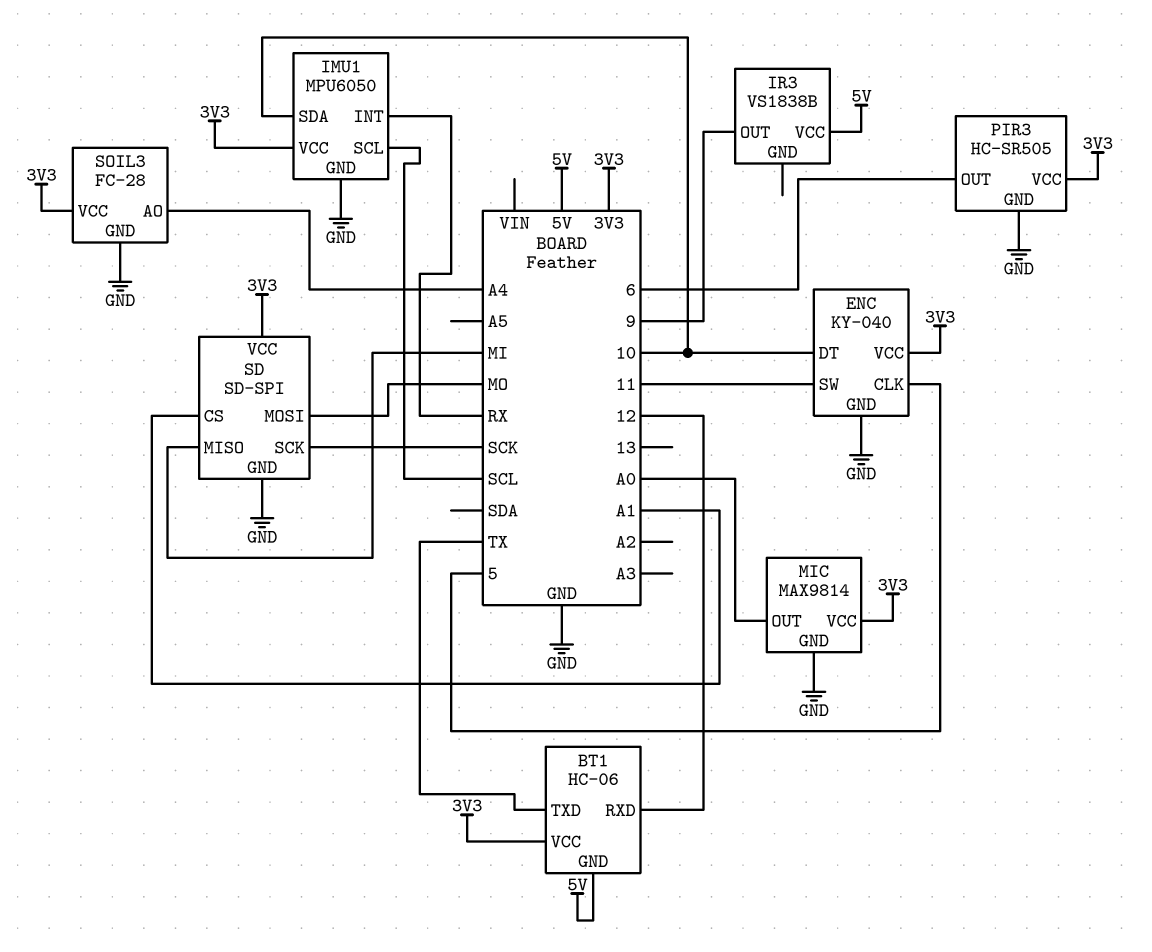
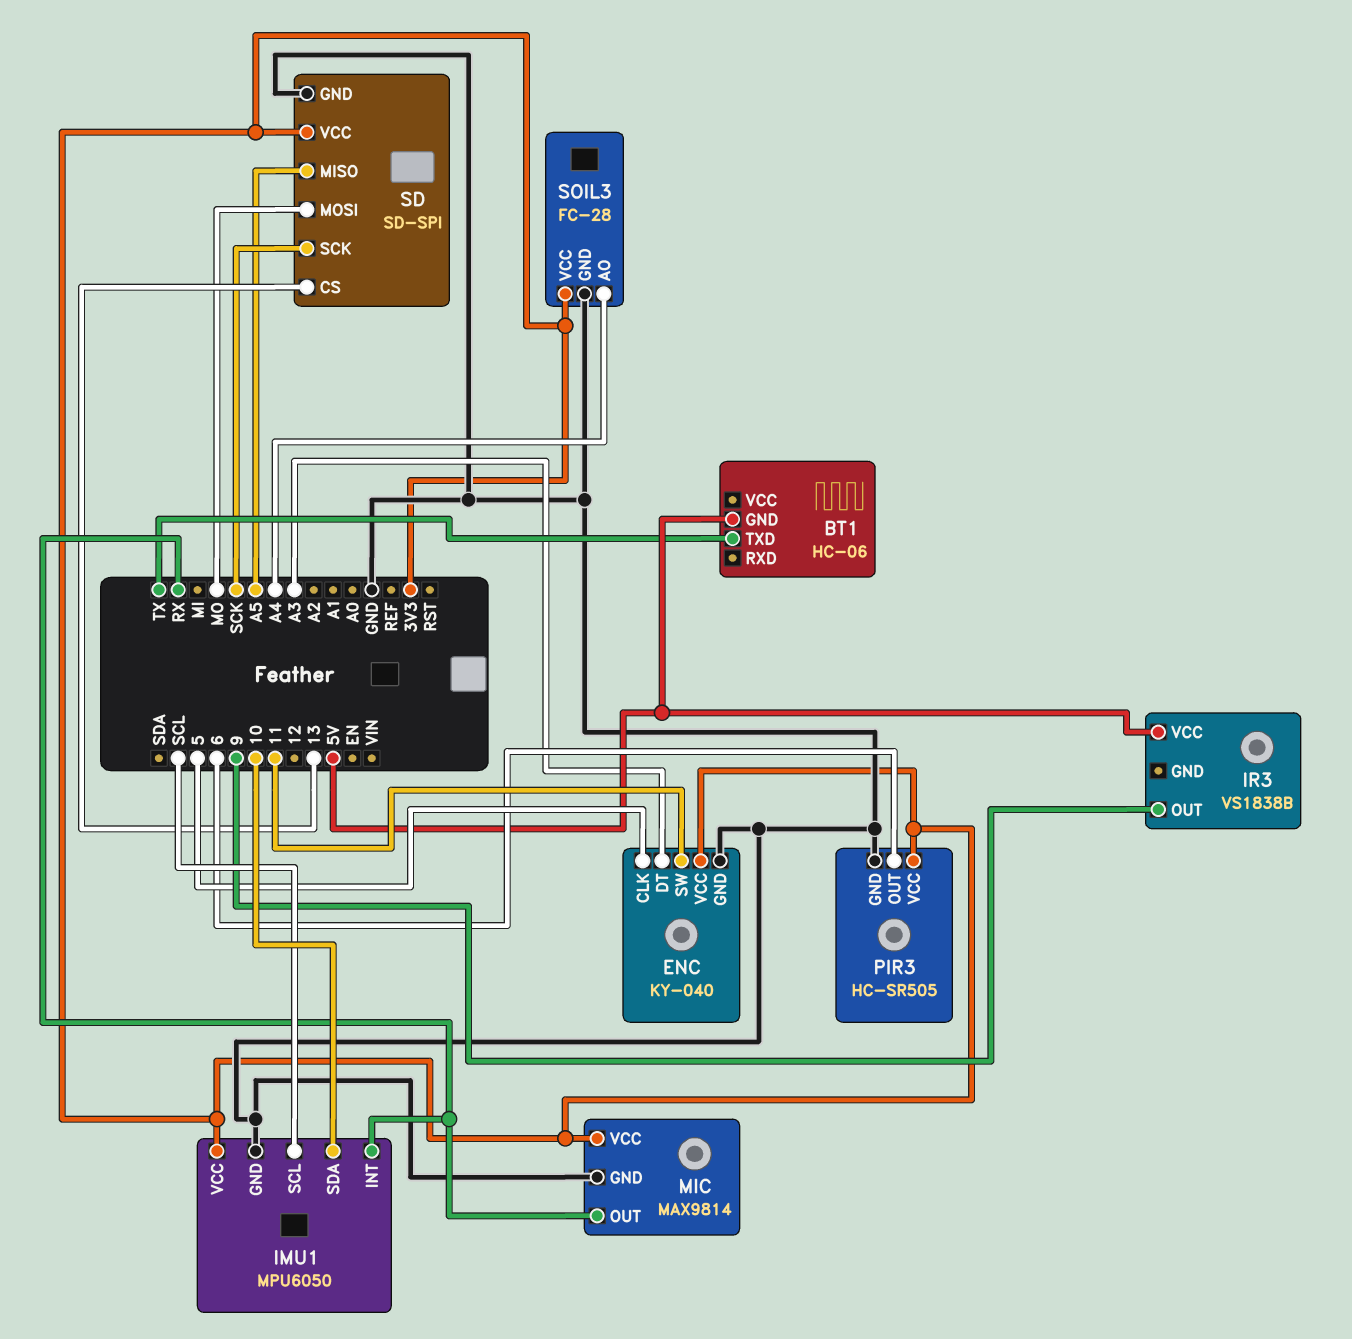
BT1 pin RXD: 12 -> none
BT1 pin VCC: 3V3 -> none
ENC pin DT: 10 -> A3
MIC pin OUT: A0 -> RX
SD pin CS: A1 -> 13
SD pin MISO: MI -> A5

